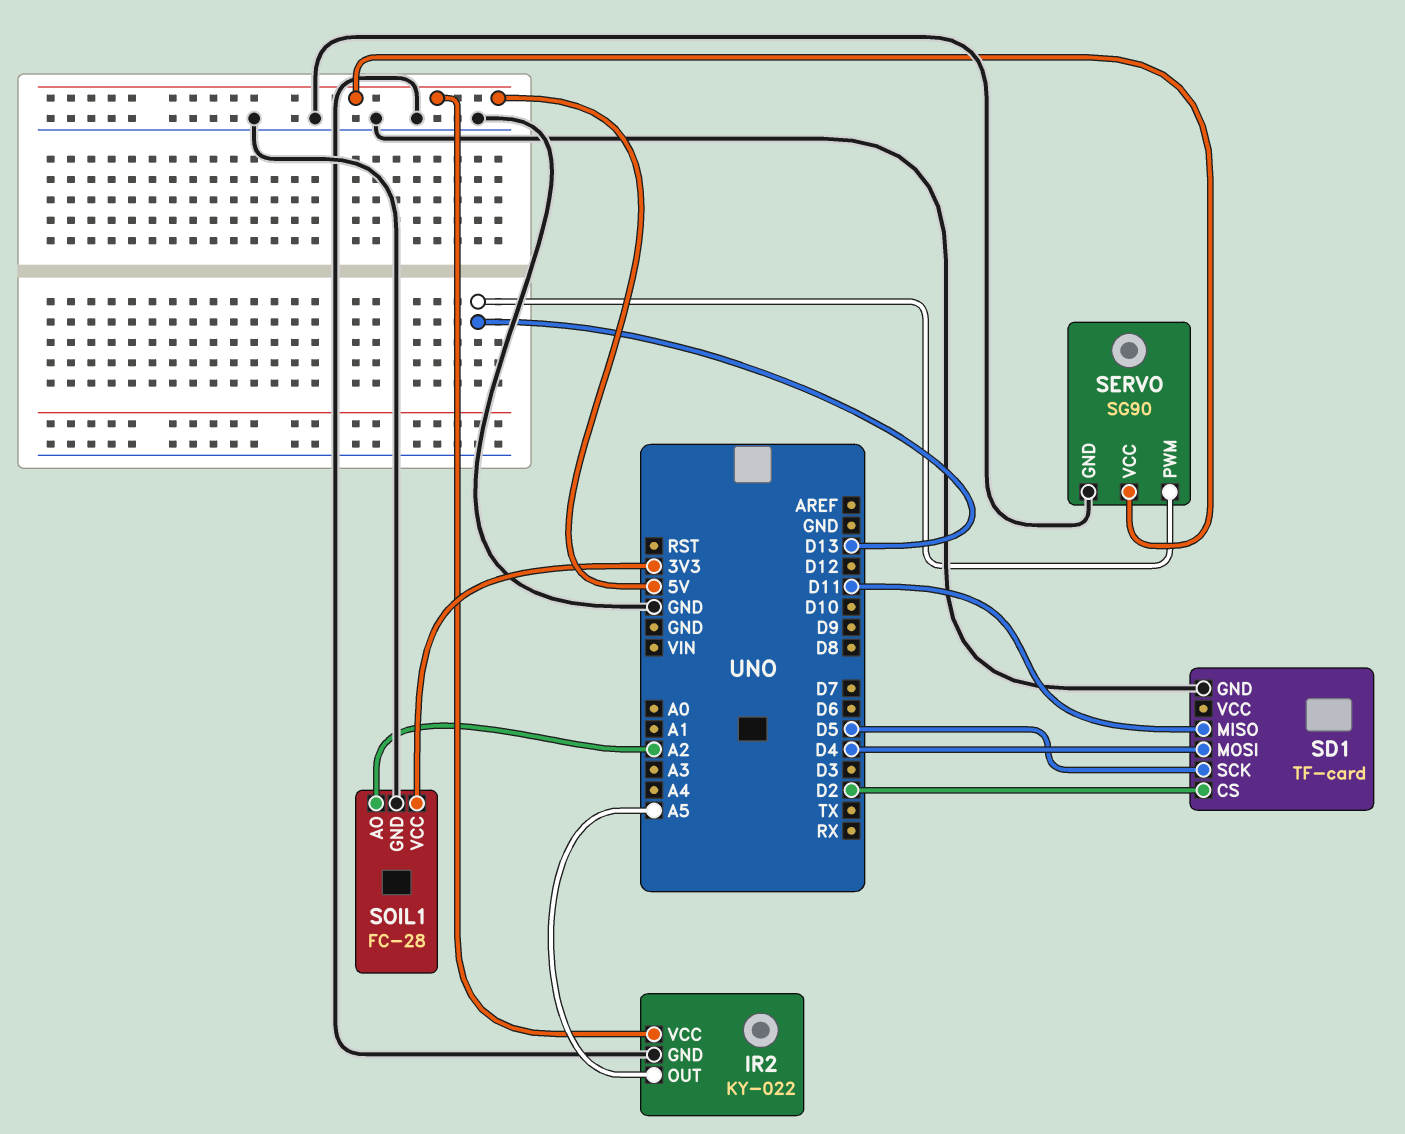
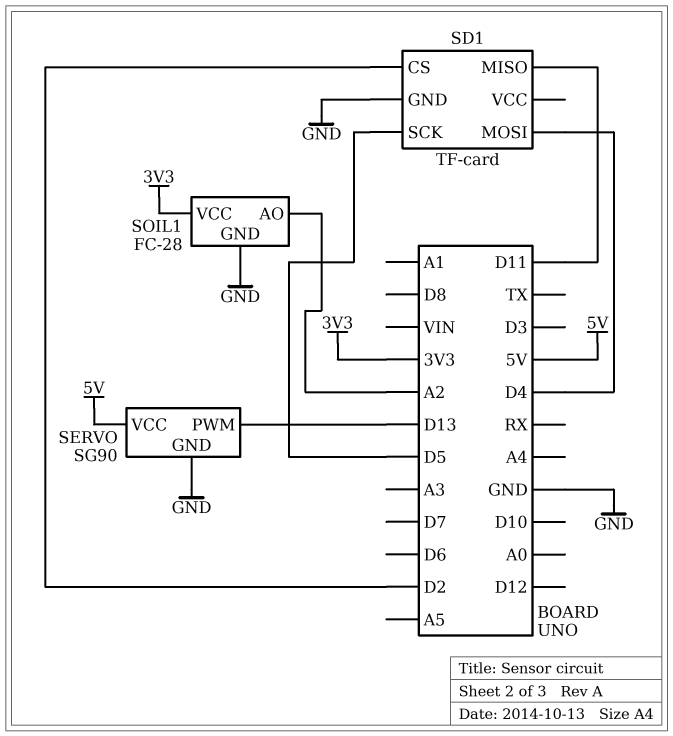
IR2: KY-022 -> none
IR2 pin GND: GND -> none
IR2 pin OUT: A5 -> none
IR2 pin VCC: 5V -> none

